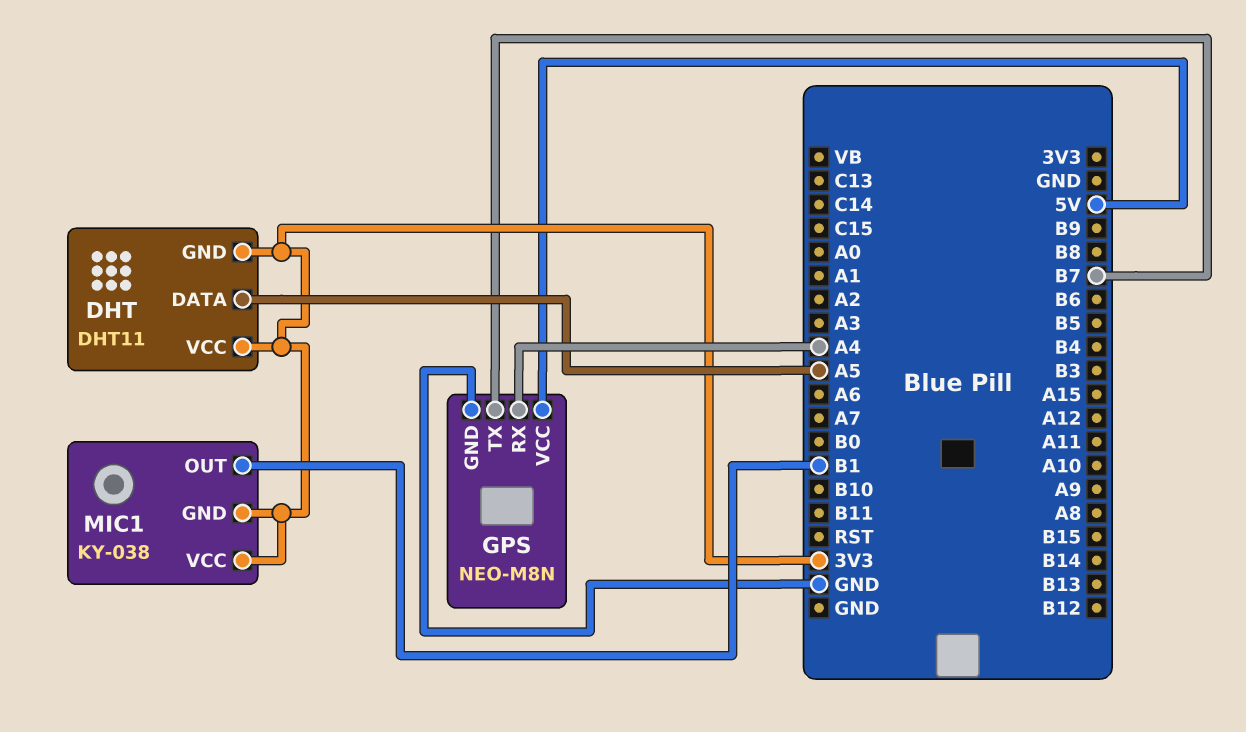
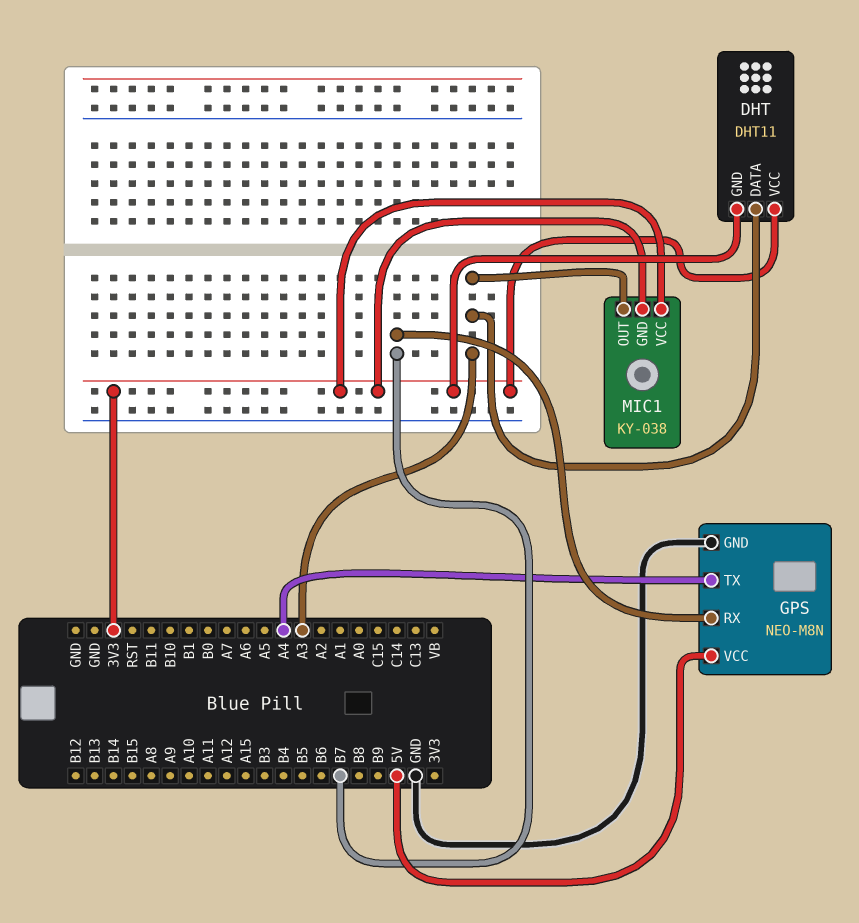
DHT pin DATA: A5 -> A3
GPS pin RX: A4 -> B7
GPS pin TX: B7 -> A4
MIC1 pin OUT: B1 -> A3

